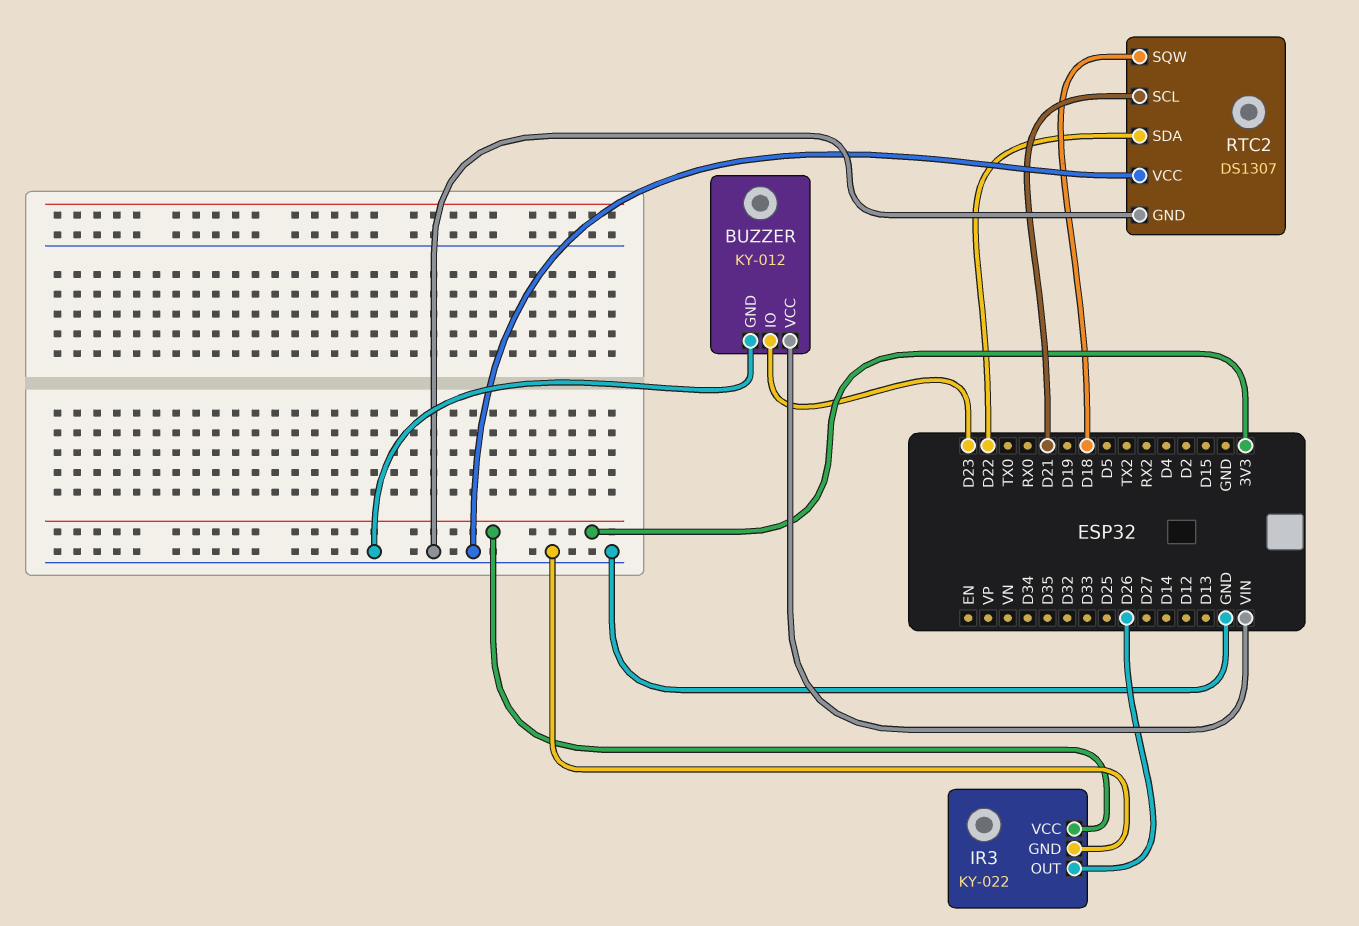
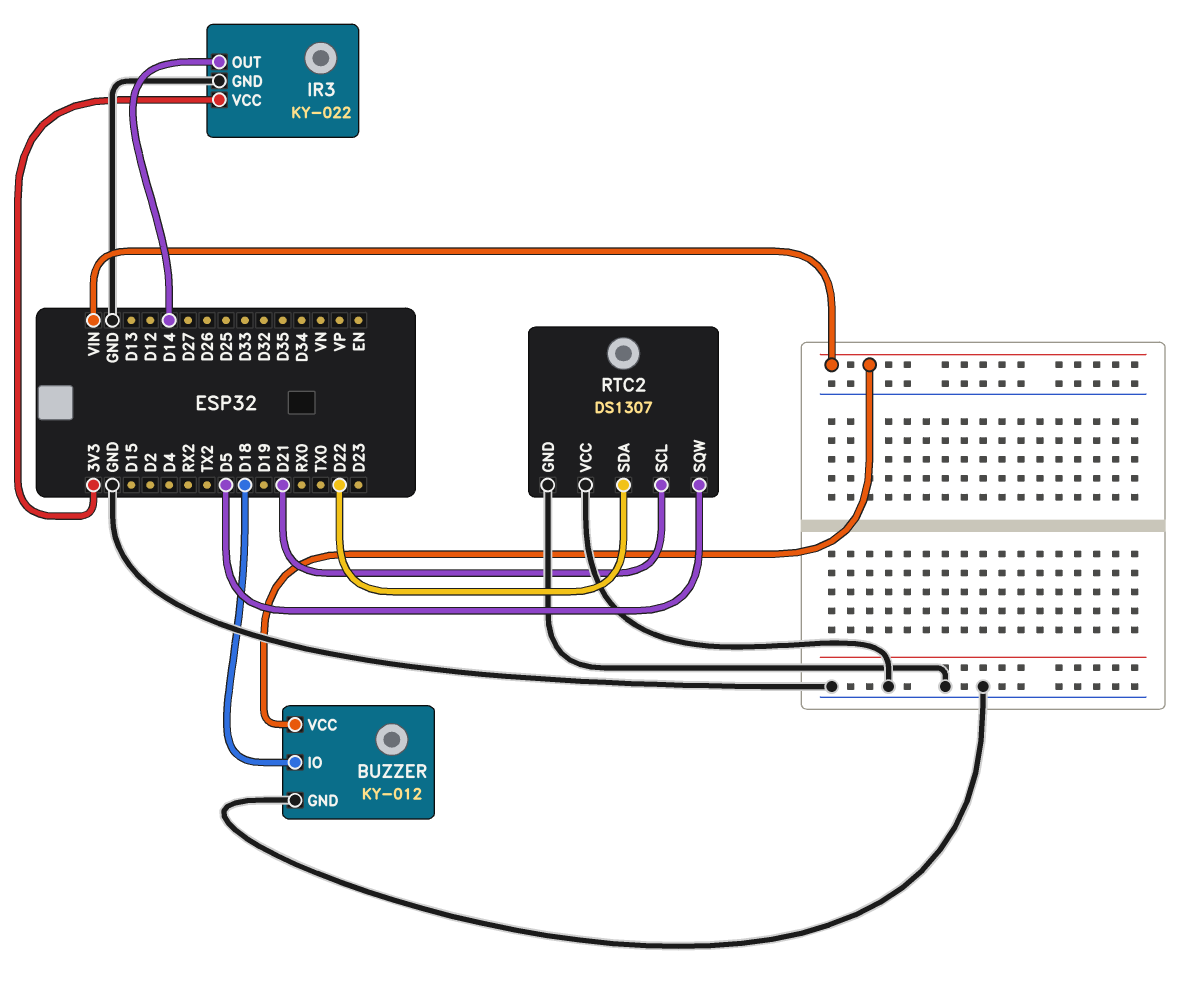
BUZZER pin IO: D23 -> D18
IR3 pin OUT: D26 -> D14
RTC2 pin SQW: D18 -> D5

